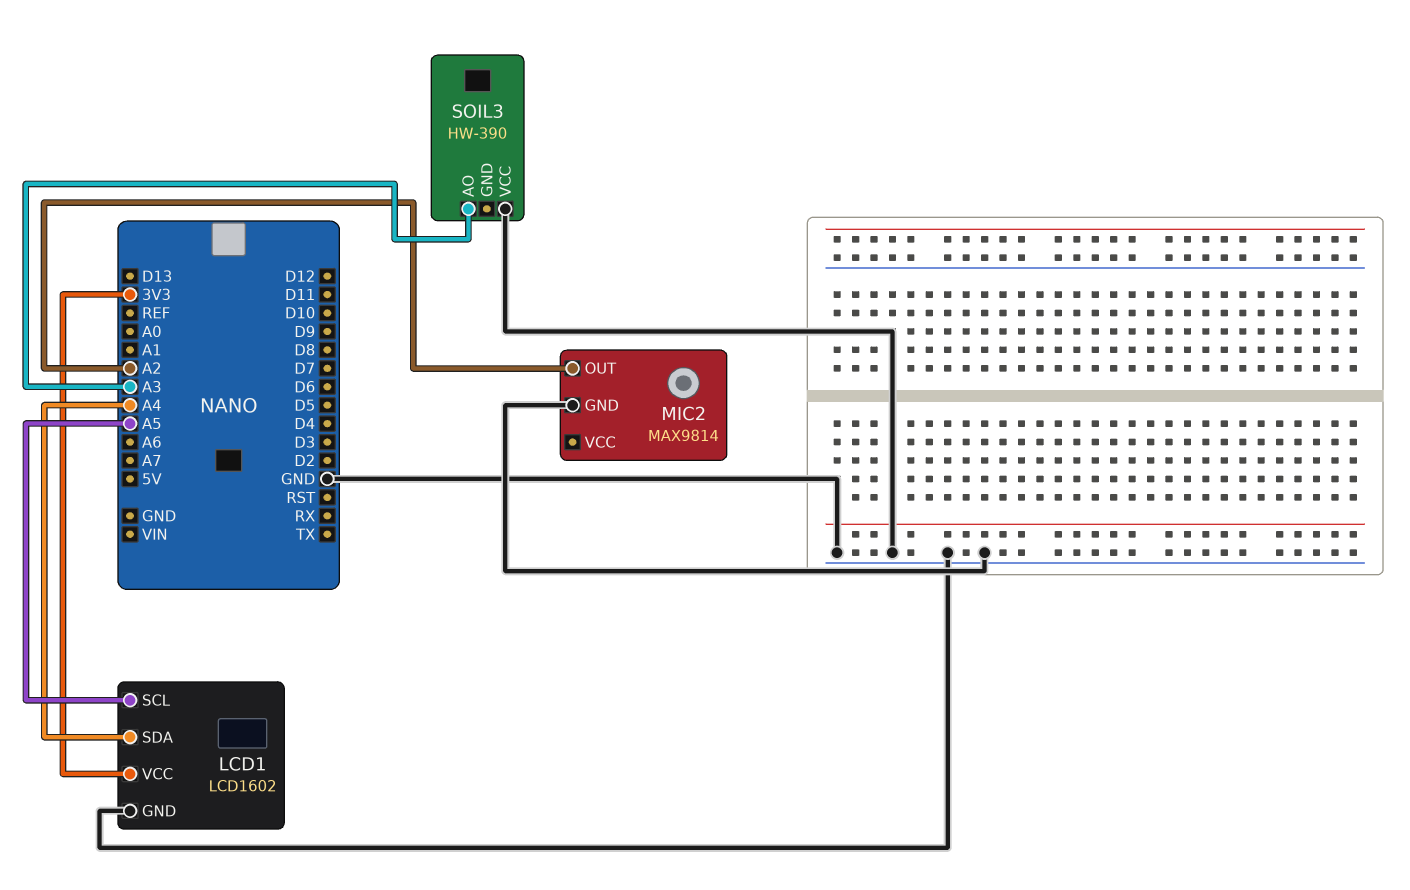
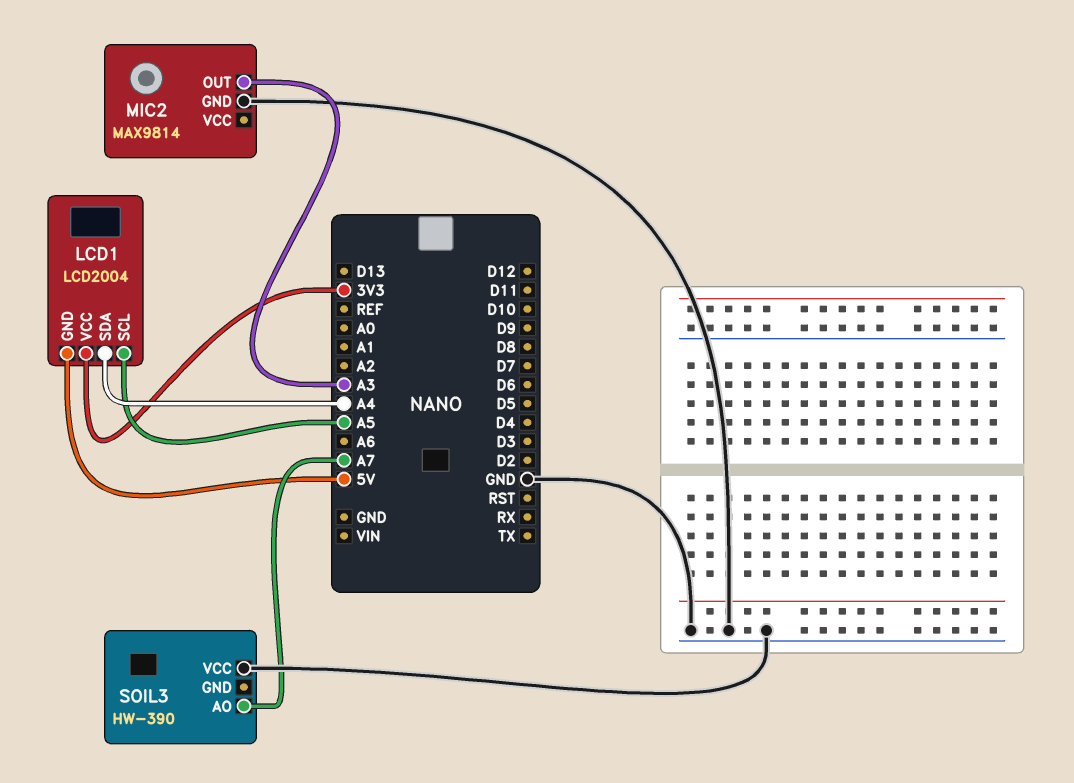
LCD1: LCD1602 -> LCD2004
LCD1 pin GND: GND -> 5V
MIC2 pin OUT: A2 -> A3
SOIL3 pin AO: A3 -> A7

